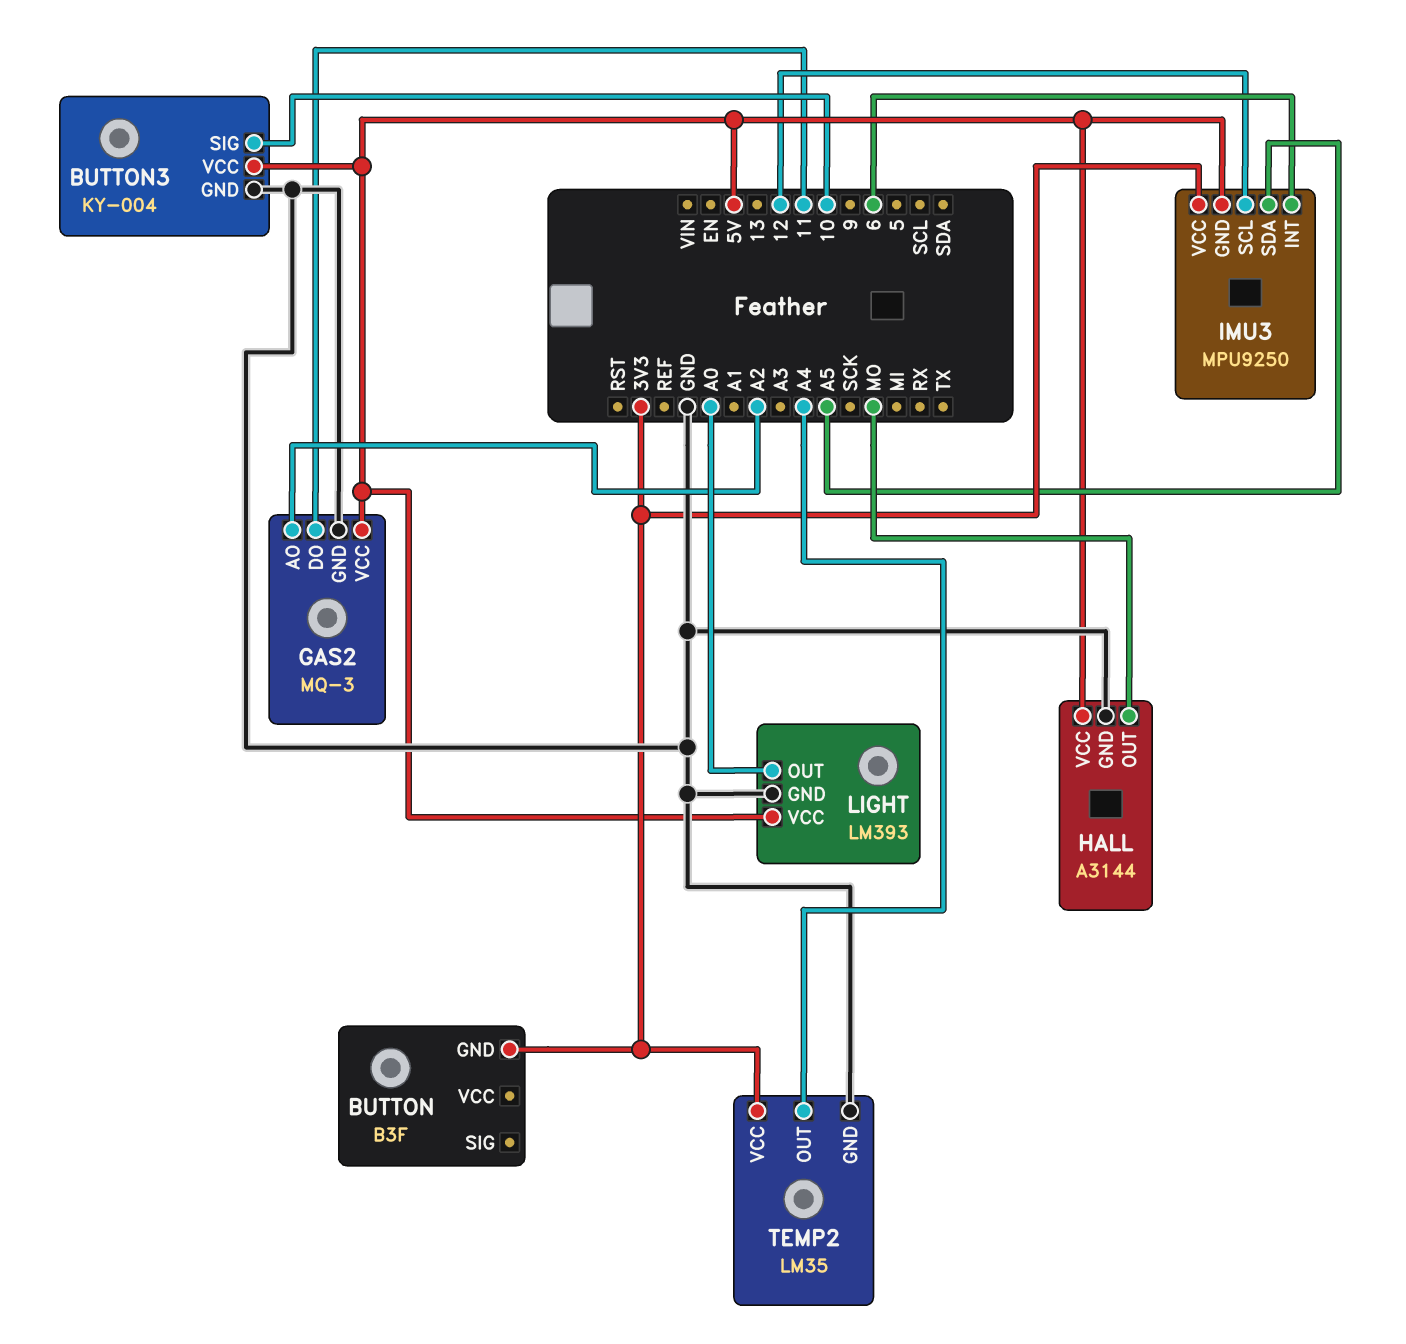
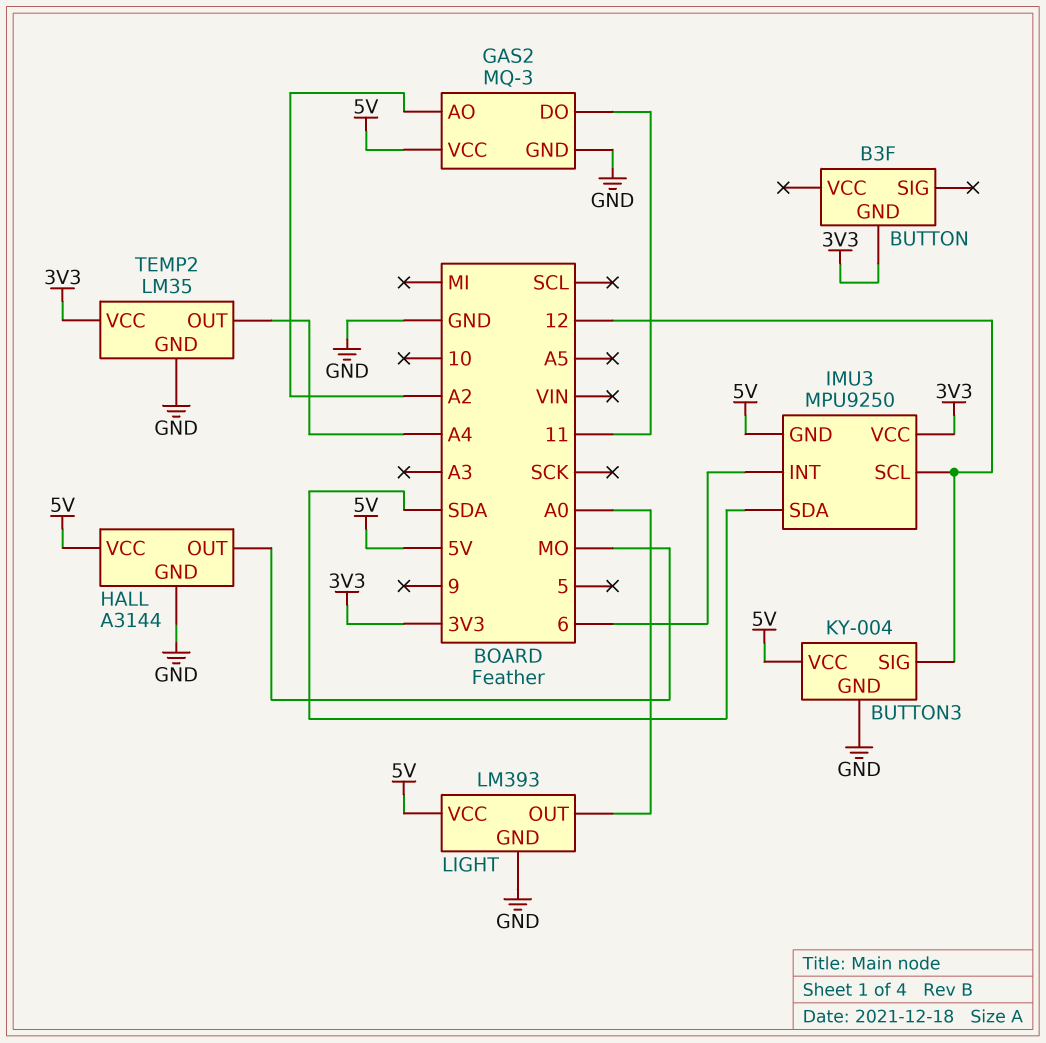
BUTTON3 pin SIG: 10 -> 12
IMU3 pin SDA: A5 -> SDA

